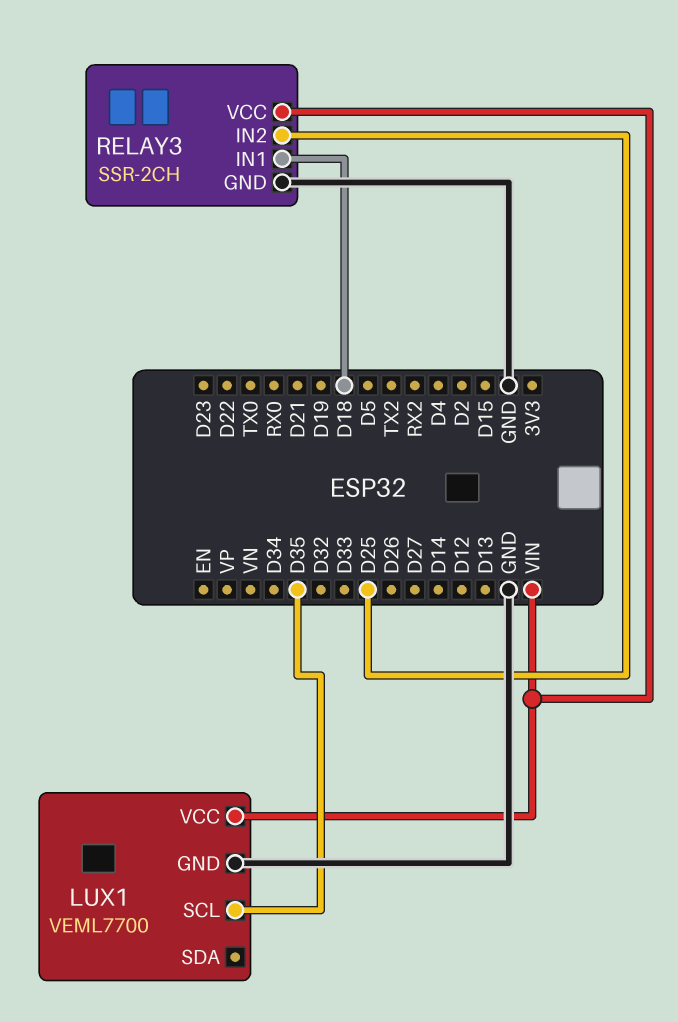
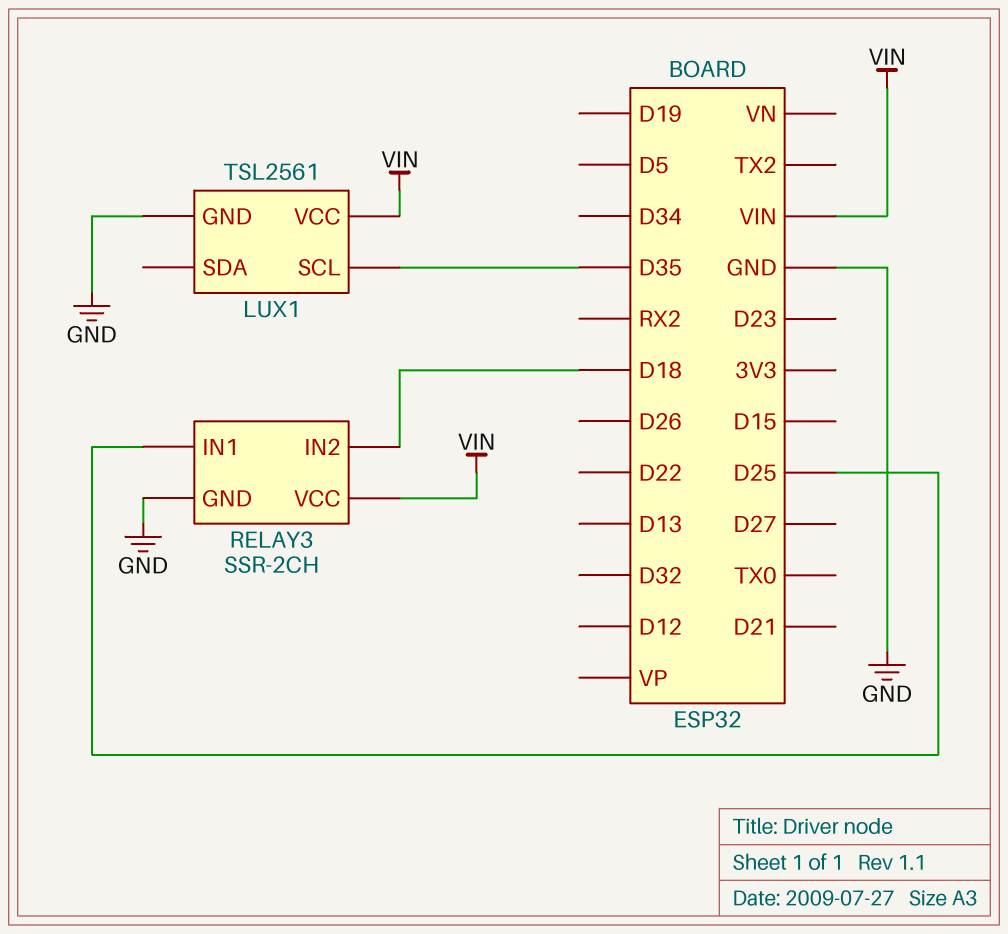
LUX1: VEML7700 -> TSL2561
RELAY3 pin IN1: D18 -> D25
RELAY3 pin IN2: D25 -> D18

